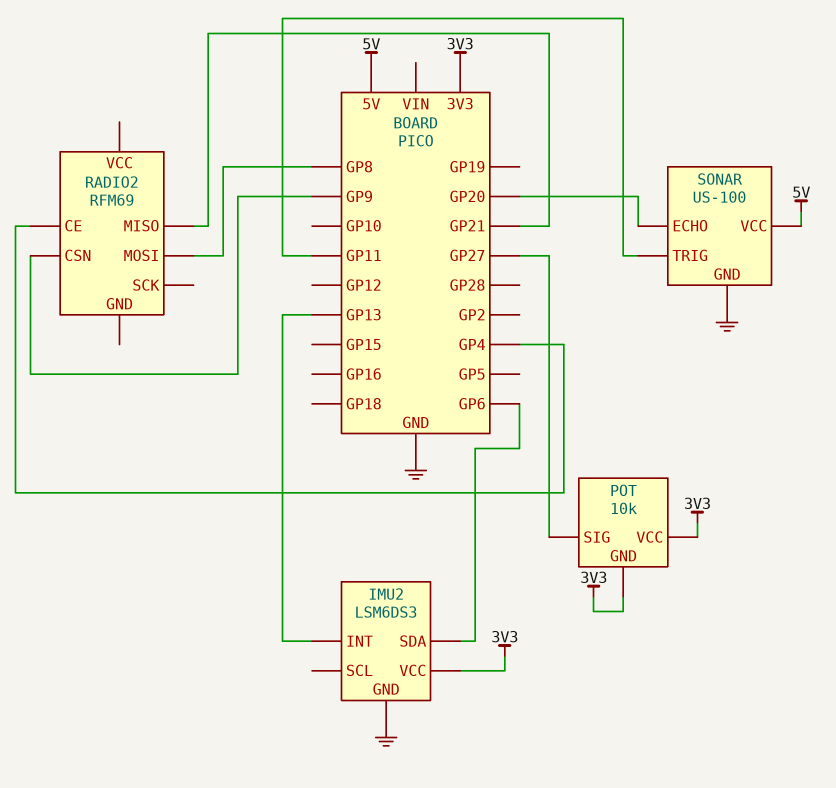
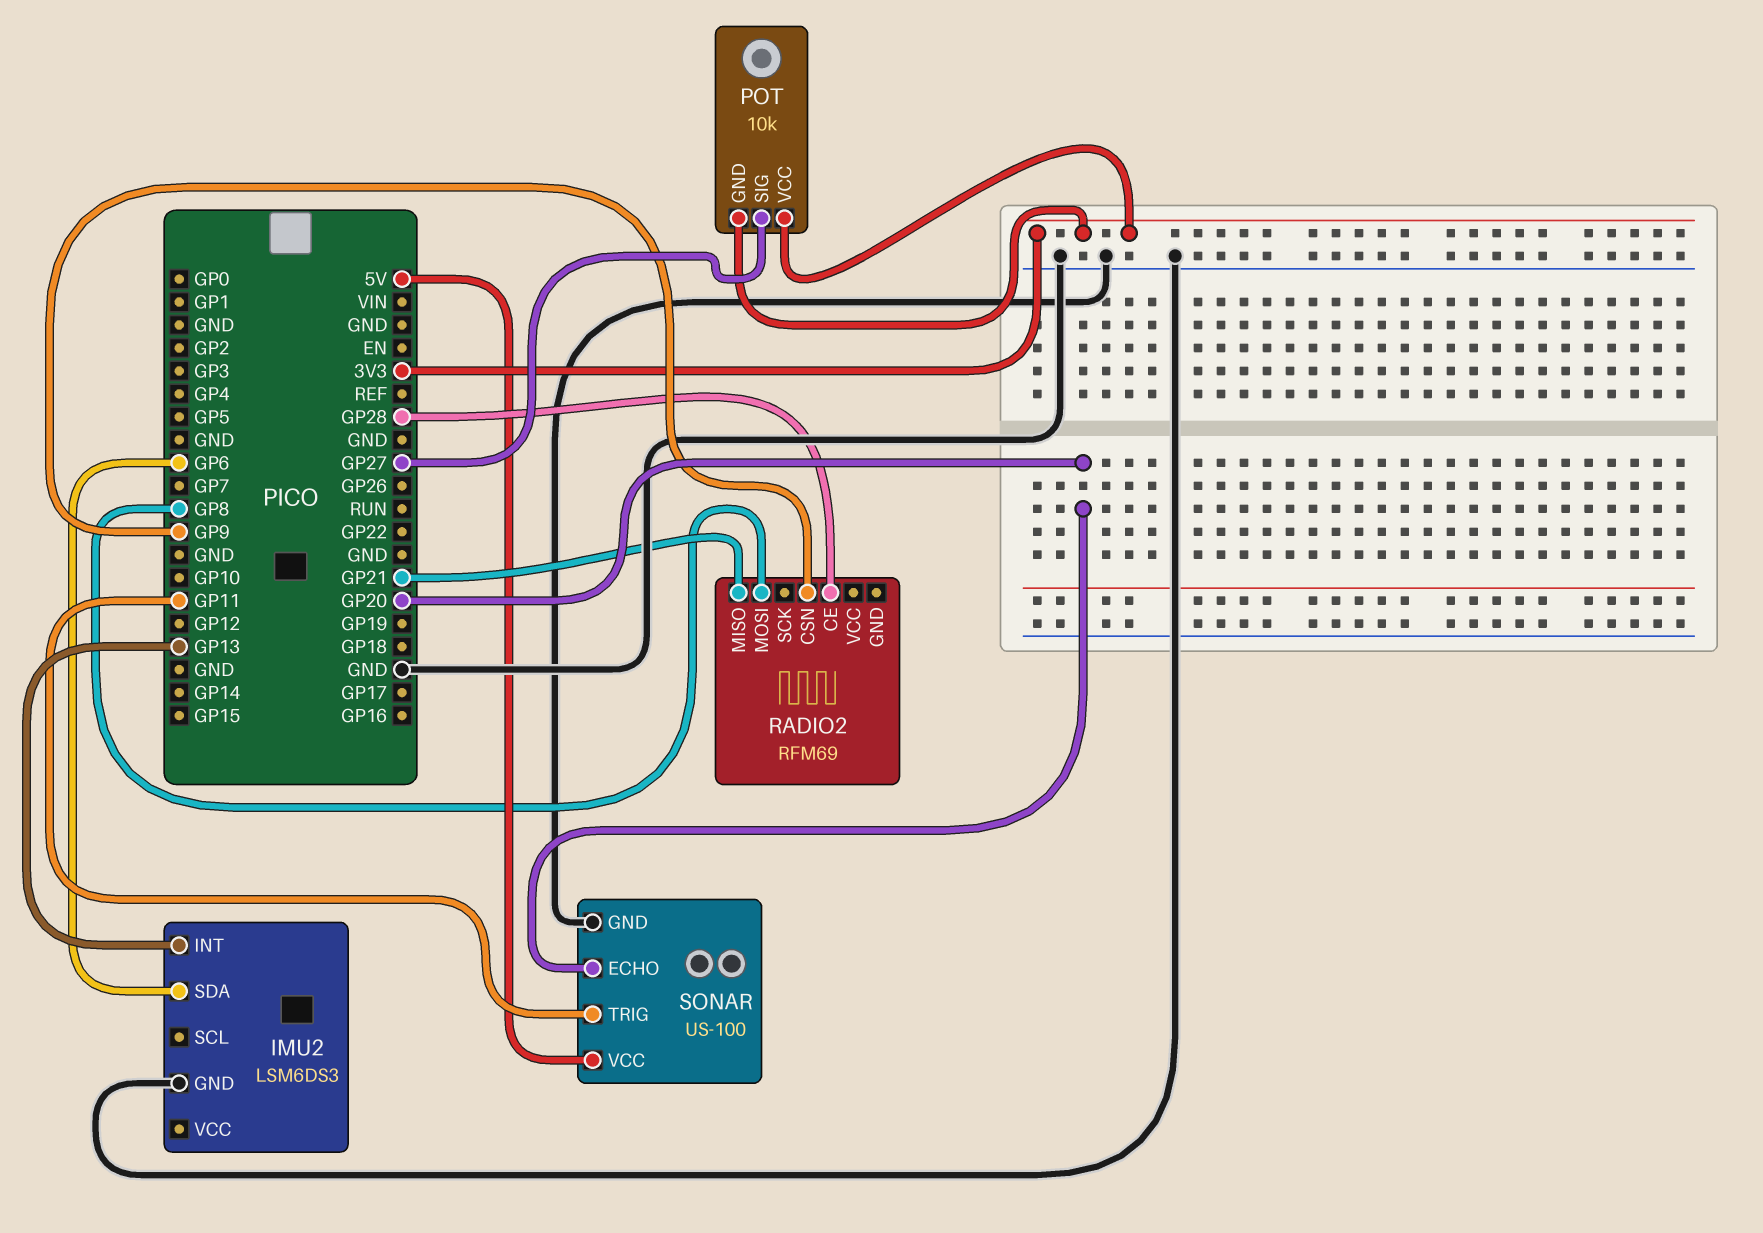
IMU2 pin VCC: 3V3 -> none
RADIO2 pin CE: GP4 -> GP28

